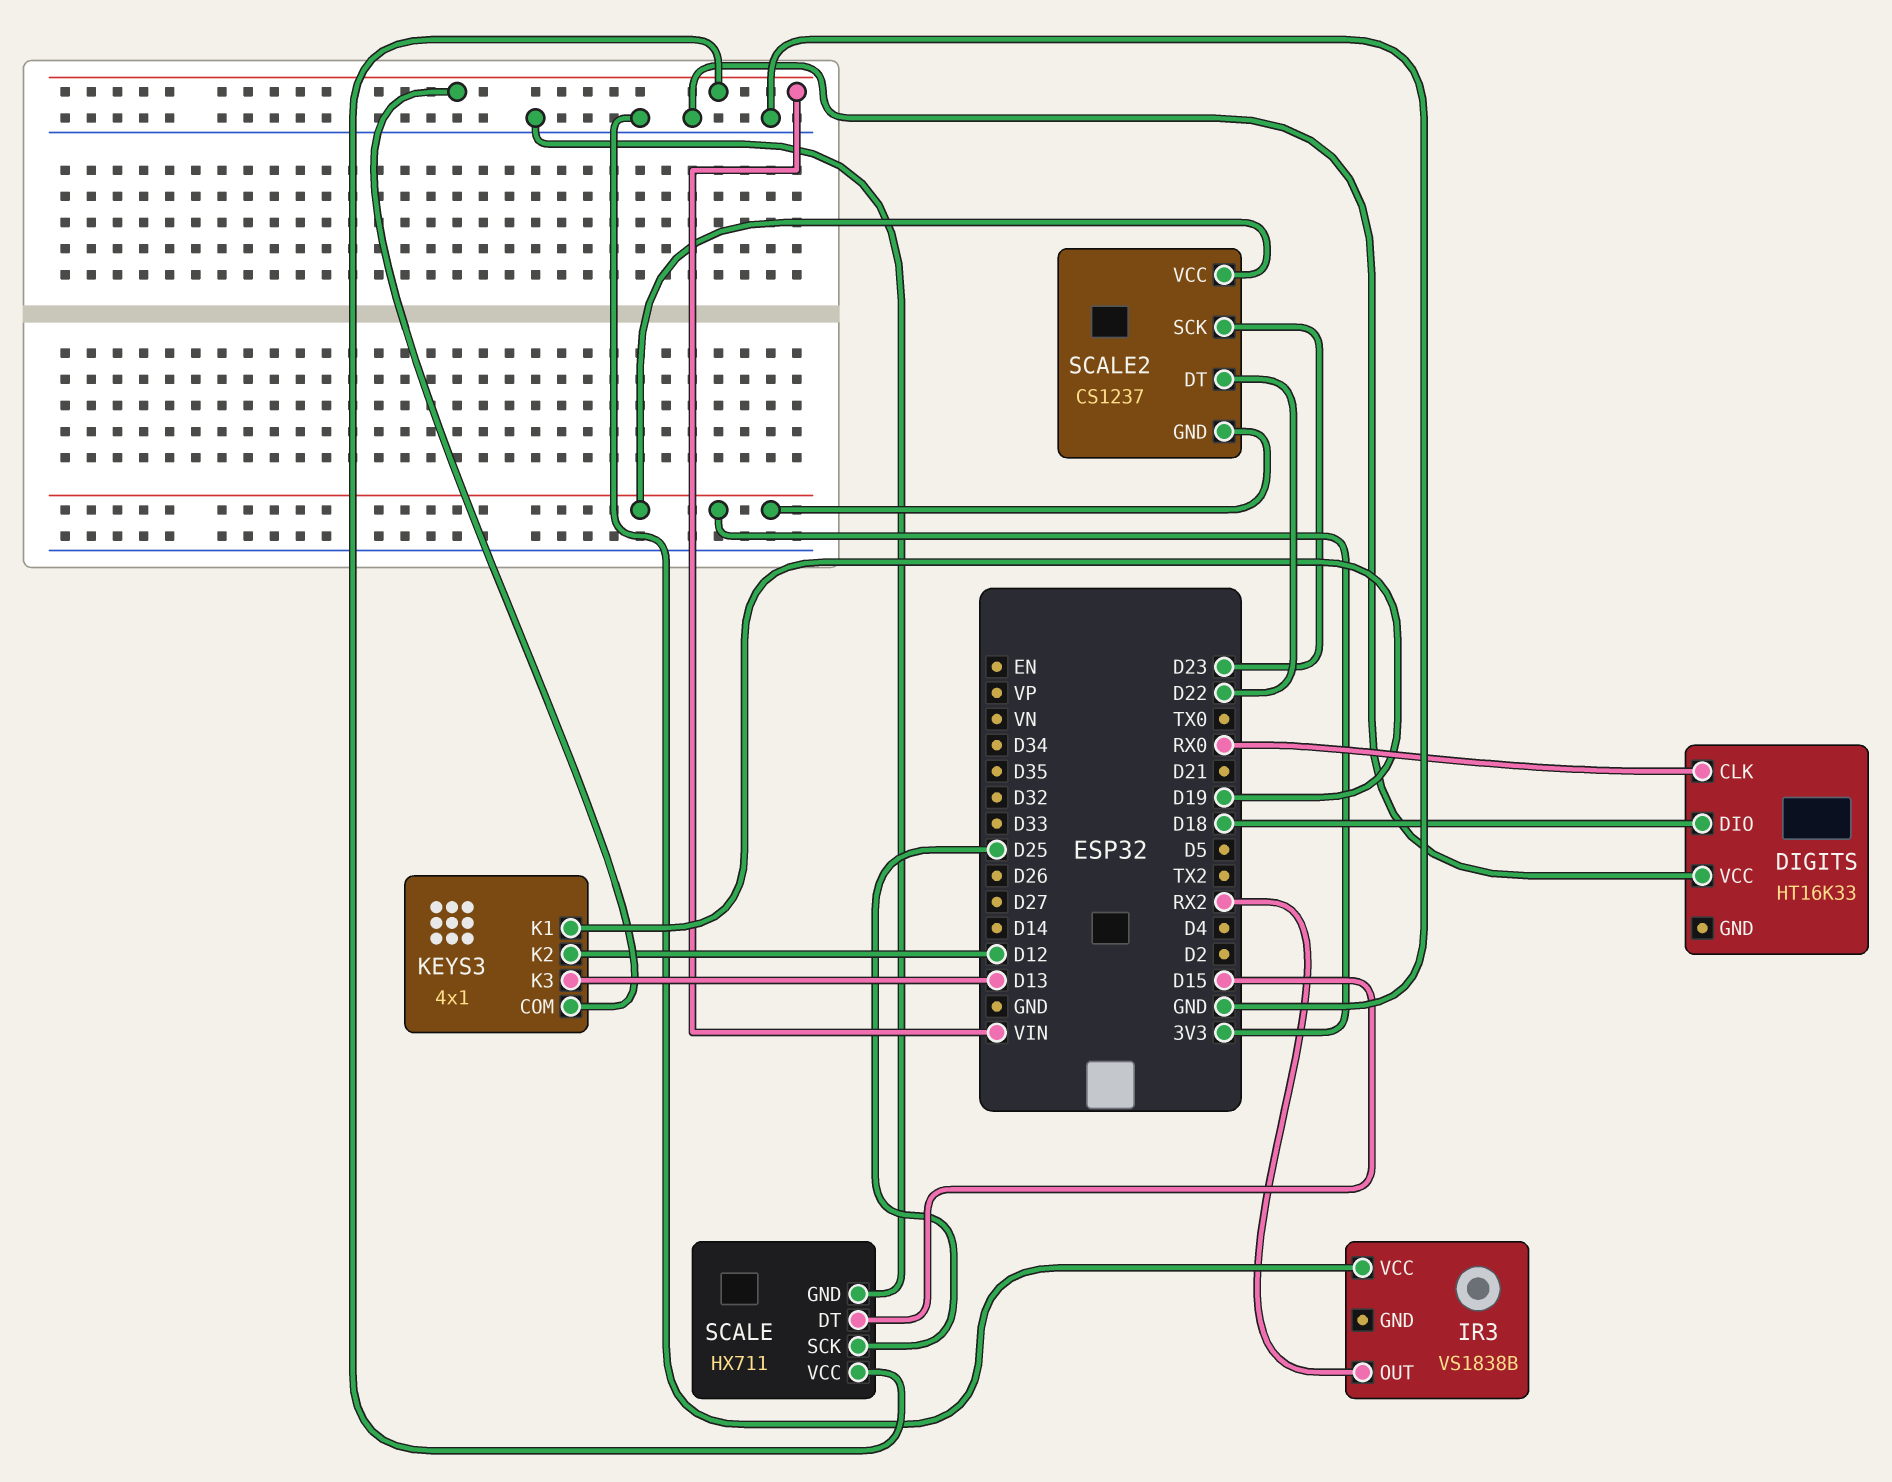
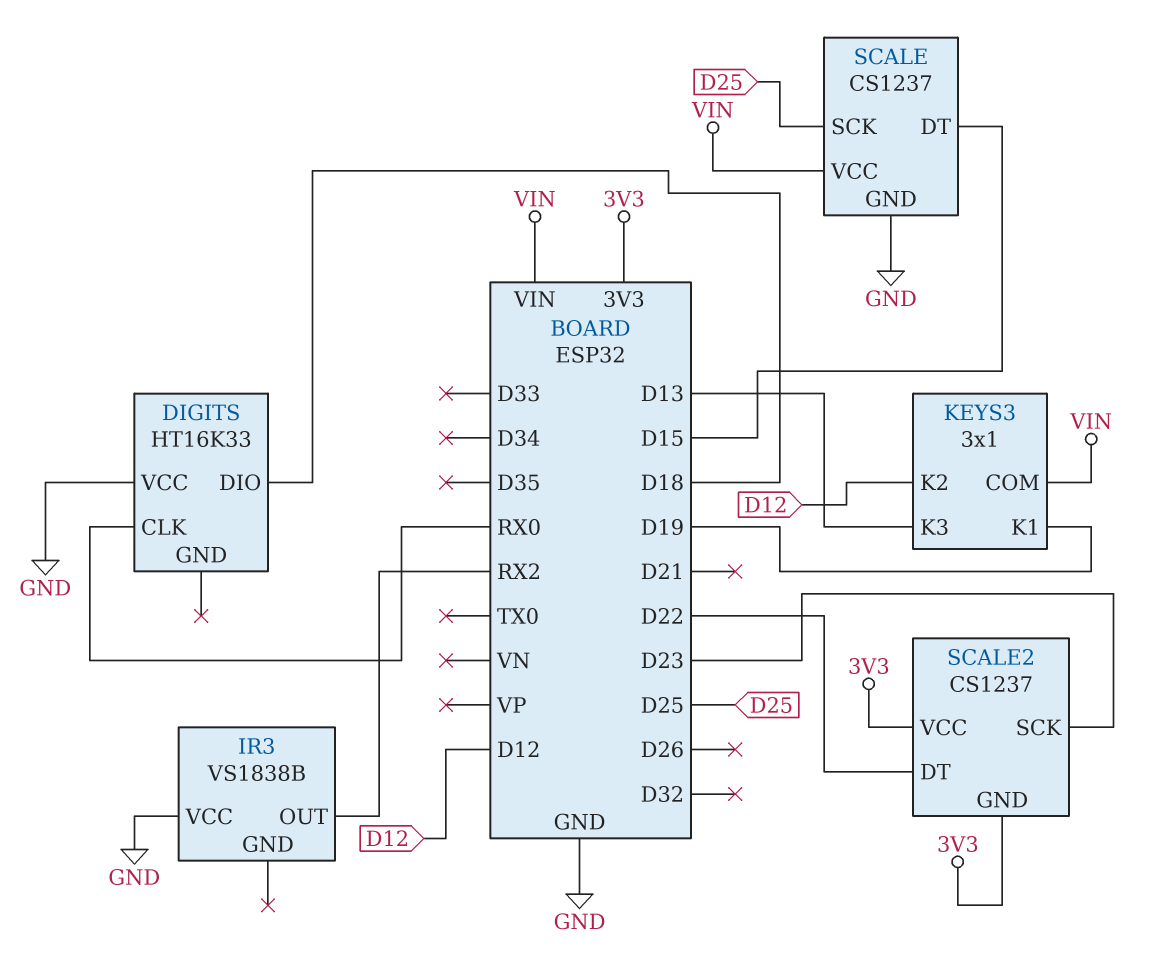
KEYS3: 4x1 -> 3x1
SCALE: HX711 -> CS1237

